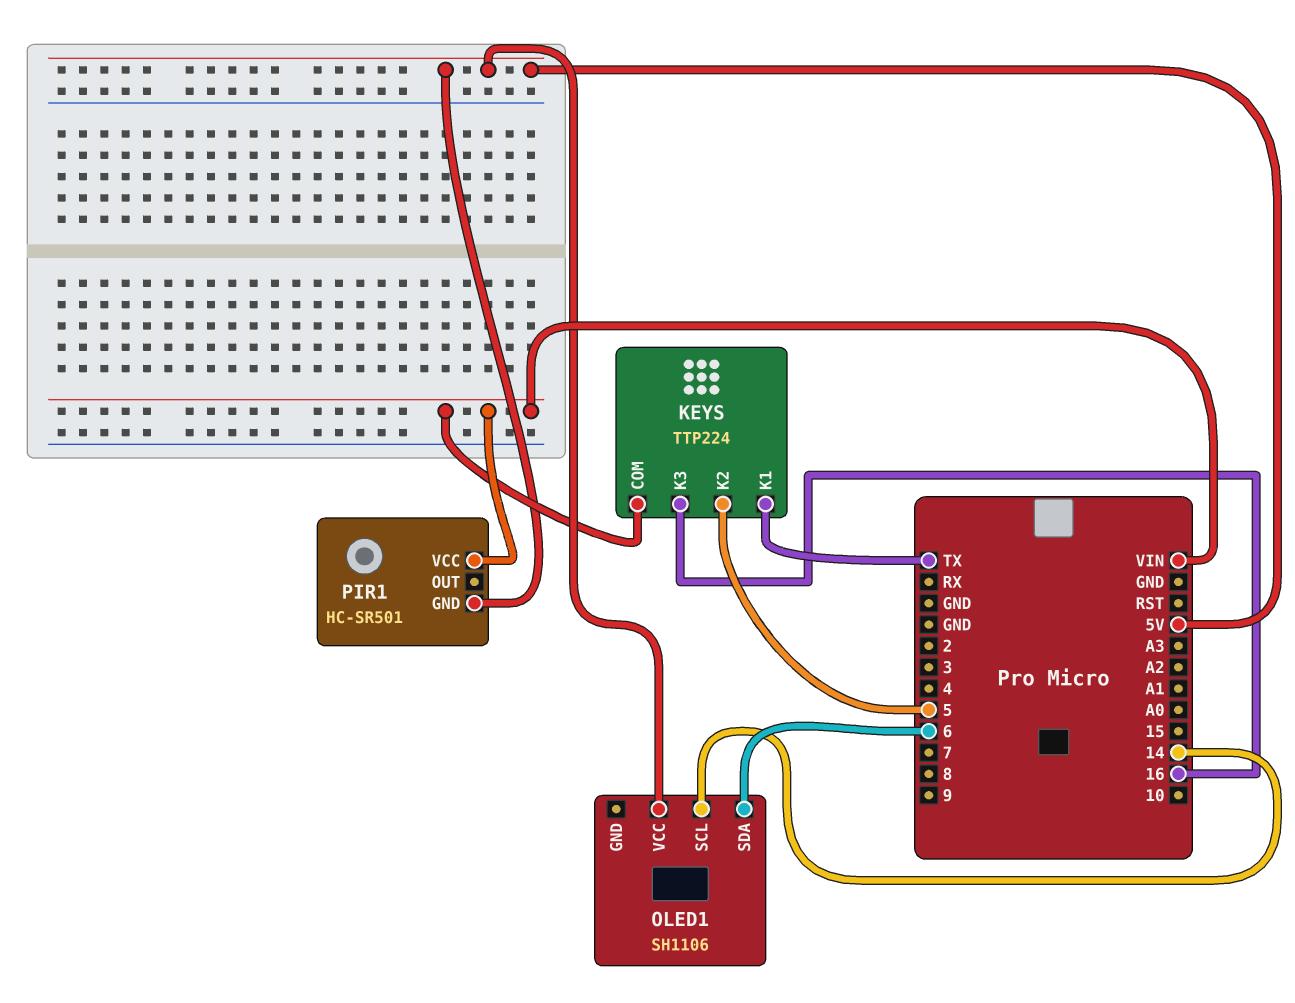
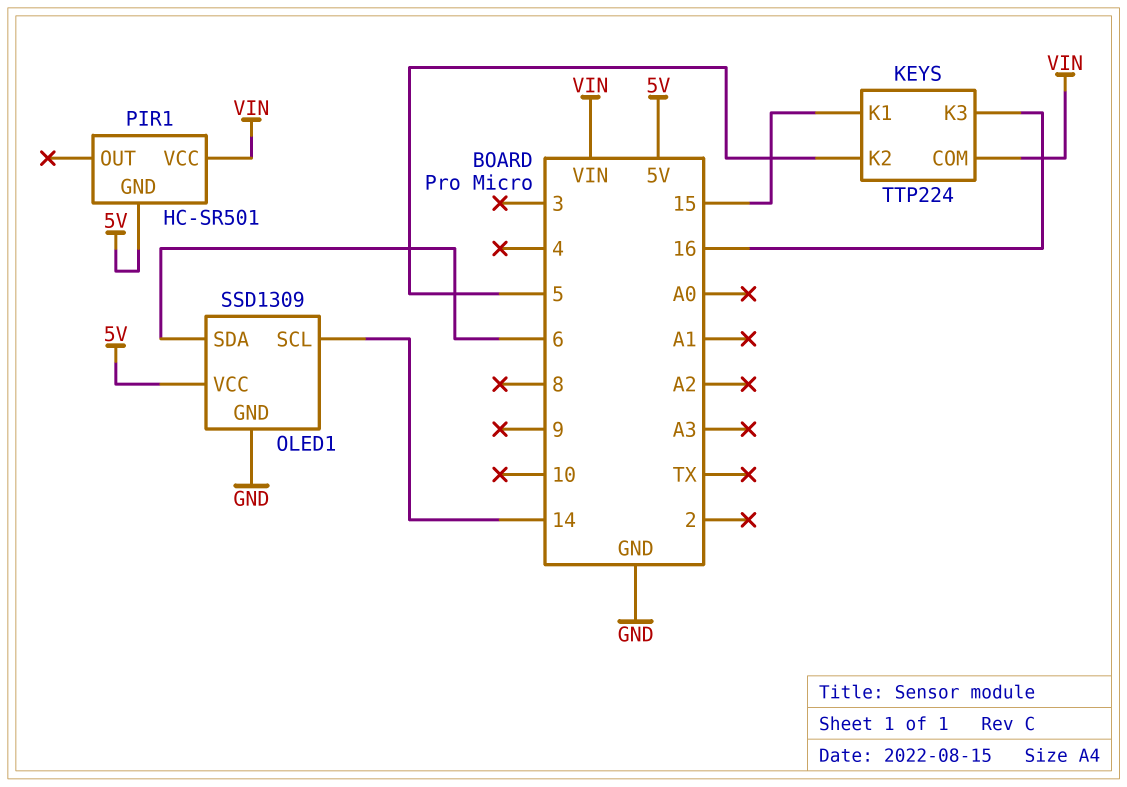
KEYS pin K1: TX -> 15
OLED1: SH1106 -> SSD1309
OLED1 pin GND: none -> GND

